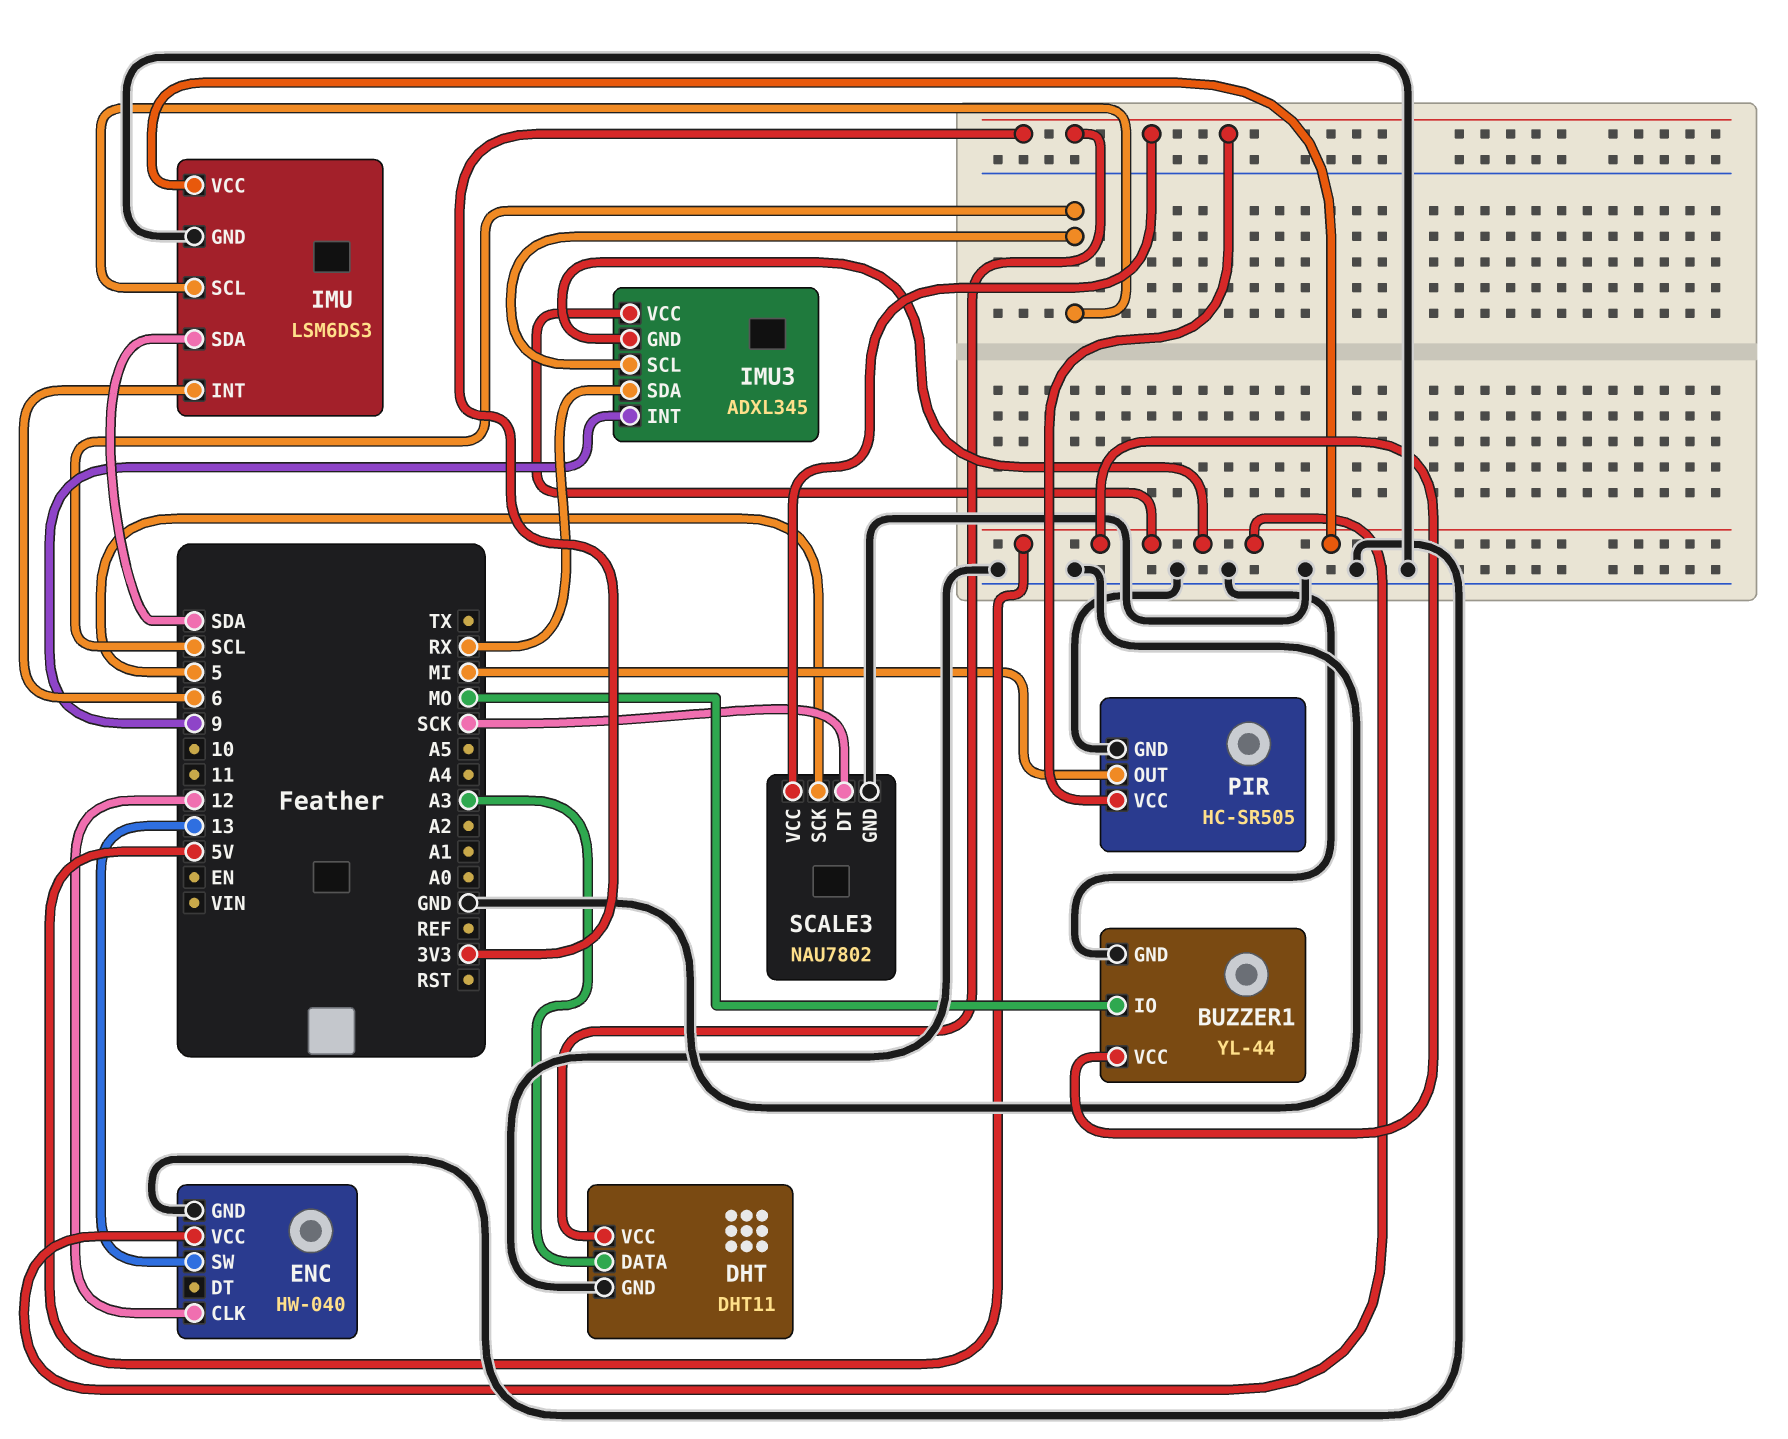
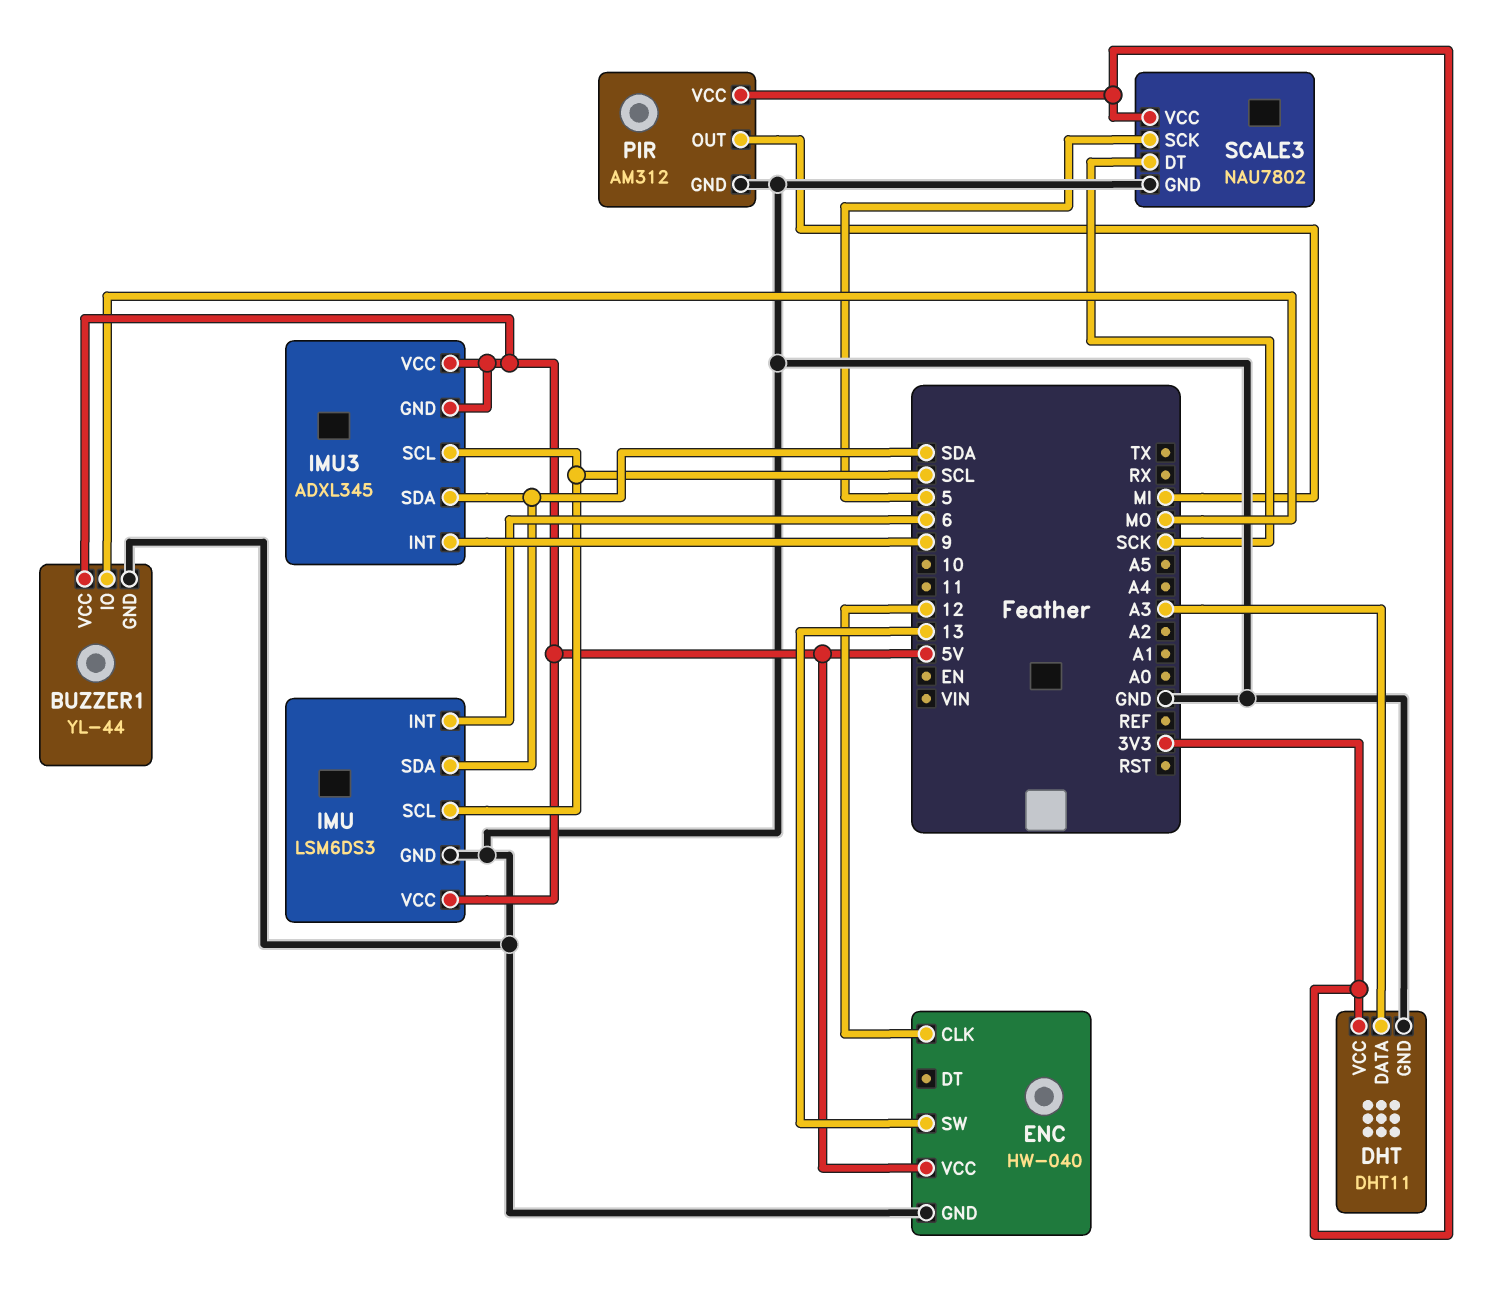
IMU3 pin SDA: RX -> SDA
PIR: HC-SR505 -> AM312

